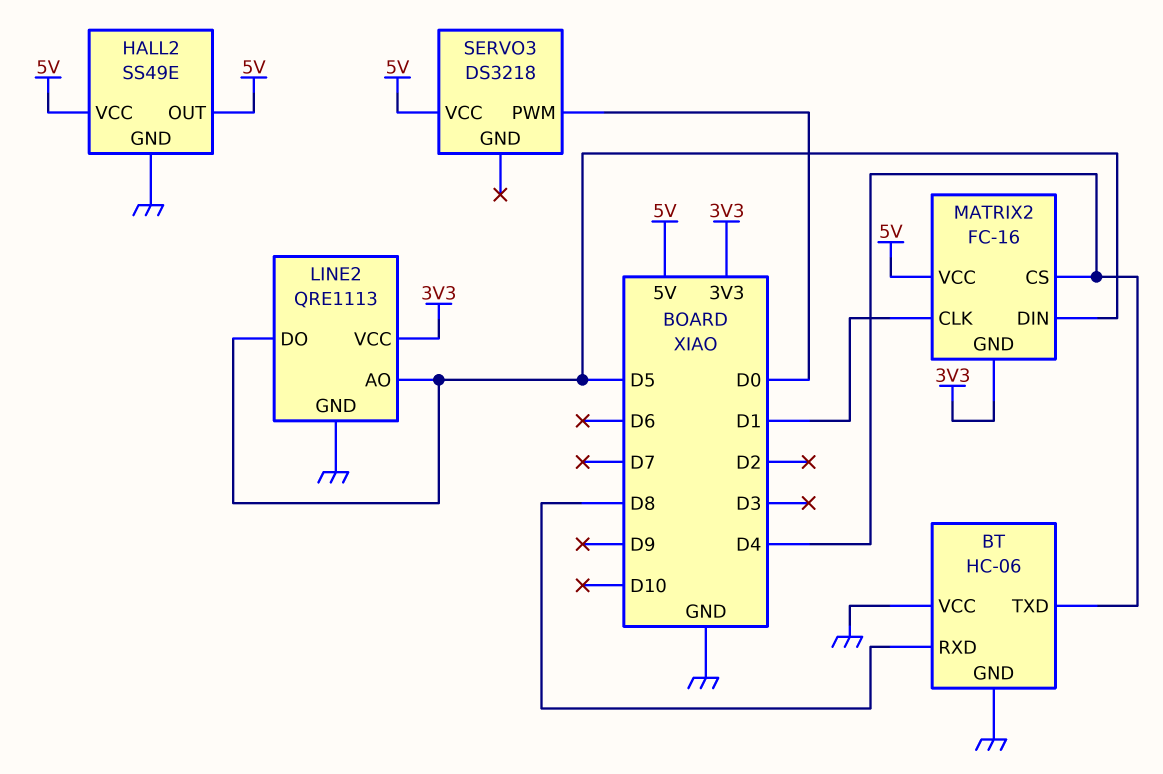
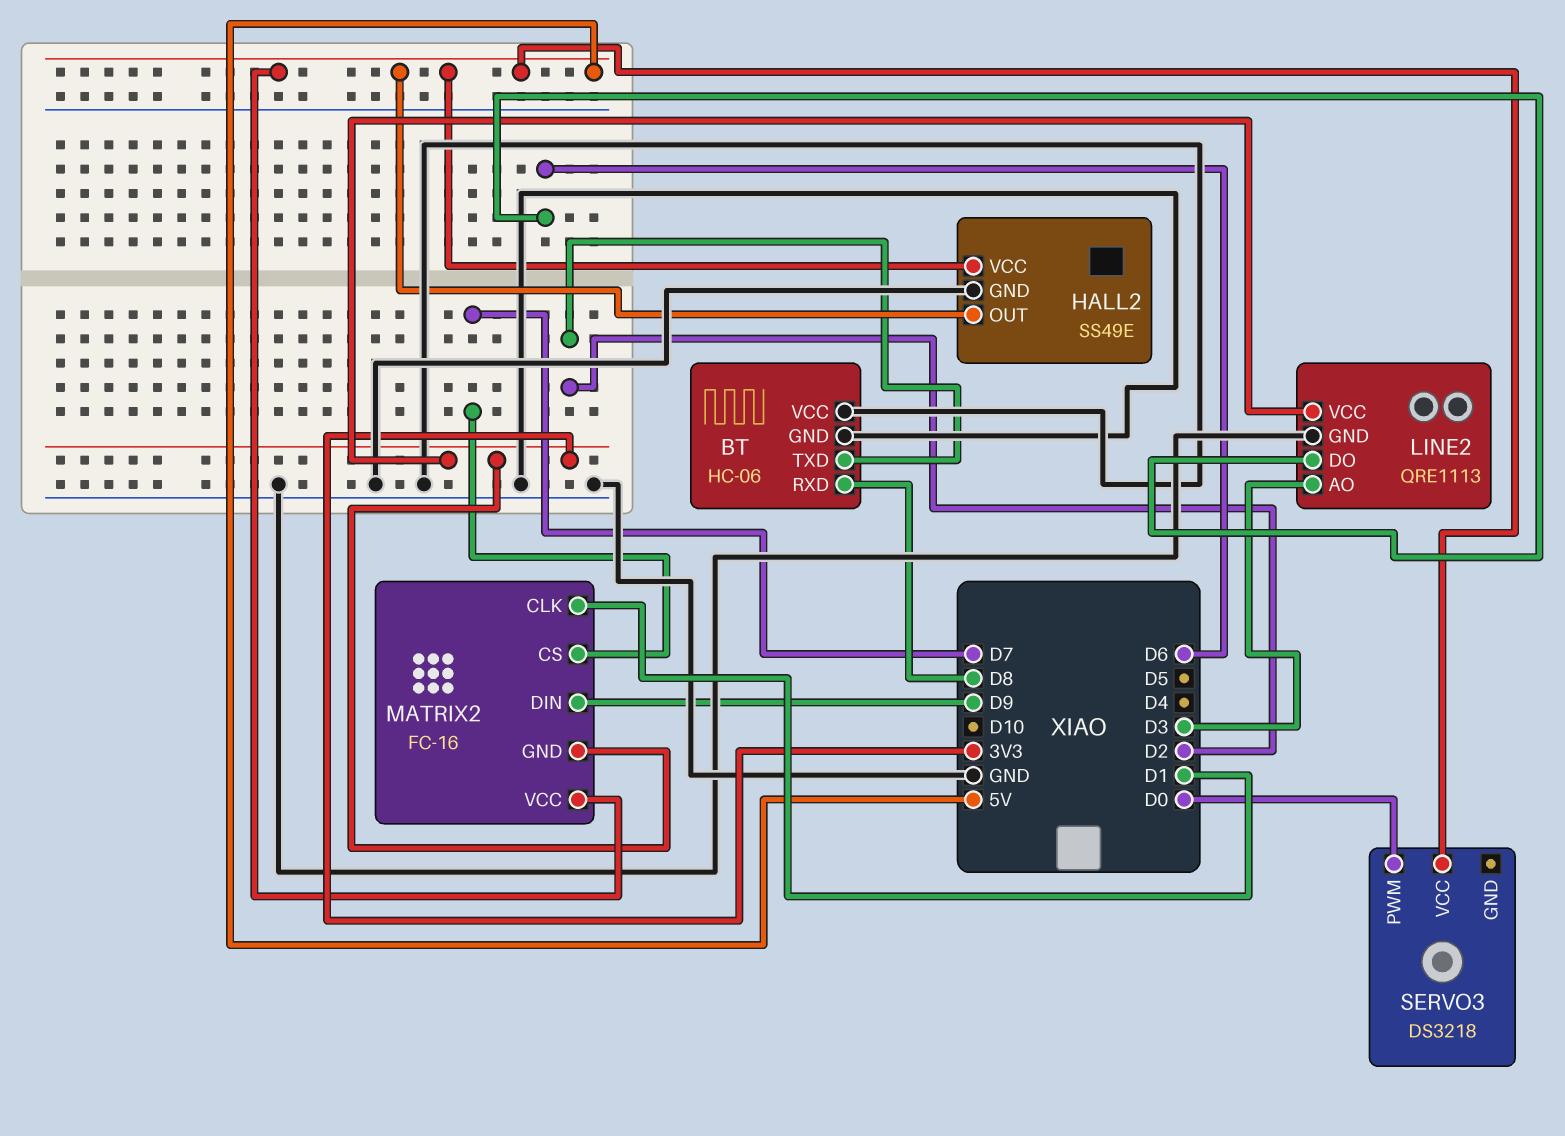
BT pin TXD: D4 -> D2
LINE2 pin AO: D5 -> D3
LINE2 pin DO: D5 -> D6
MATRIX2 pin CS: D4 -> D7
MATRIX2 pin DIN: D5 -> D9

